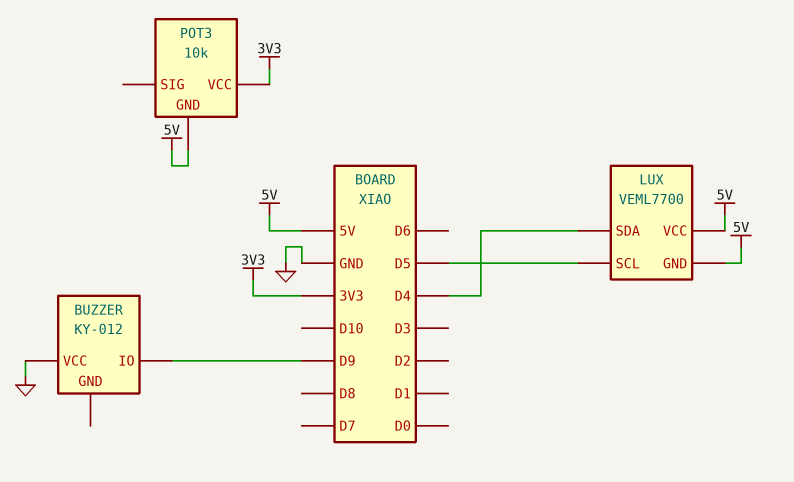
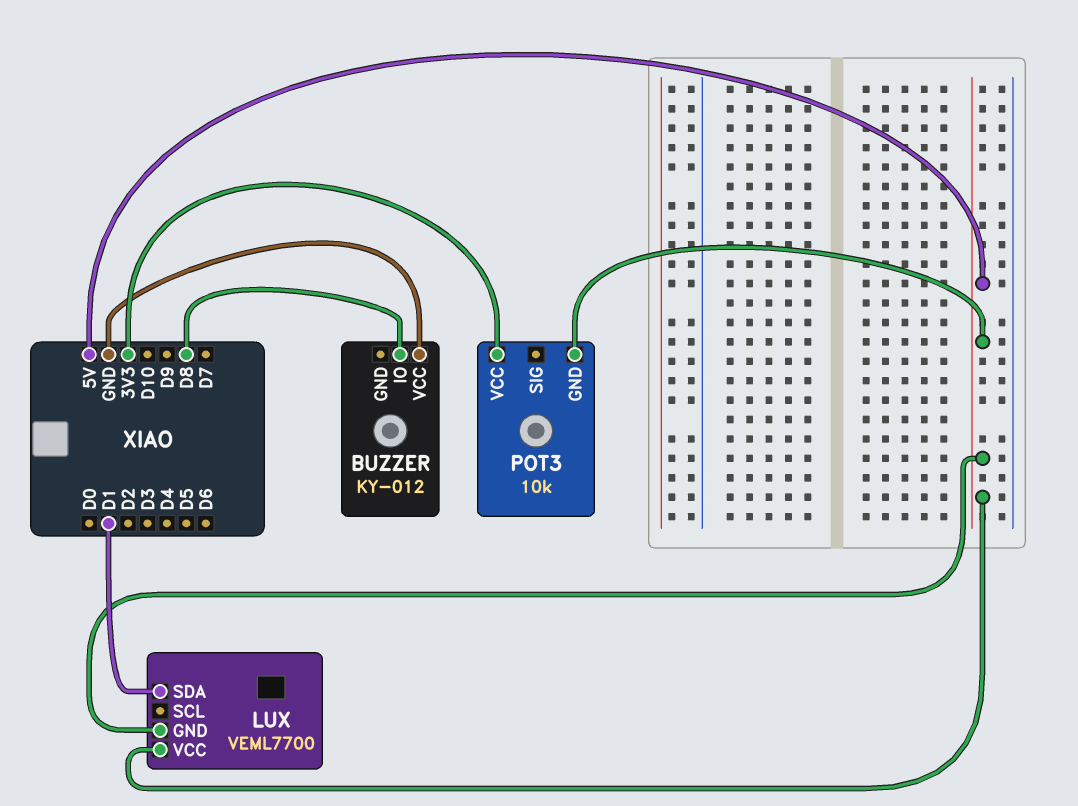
BUZZER pin IO: D9 -> D8
LUX pin SCL: D5 -> none
LUX pin SDA: D4 -> D1

